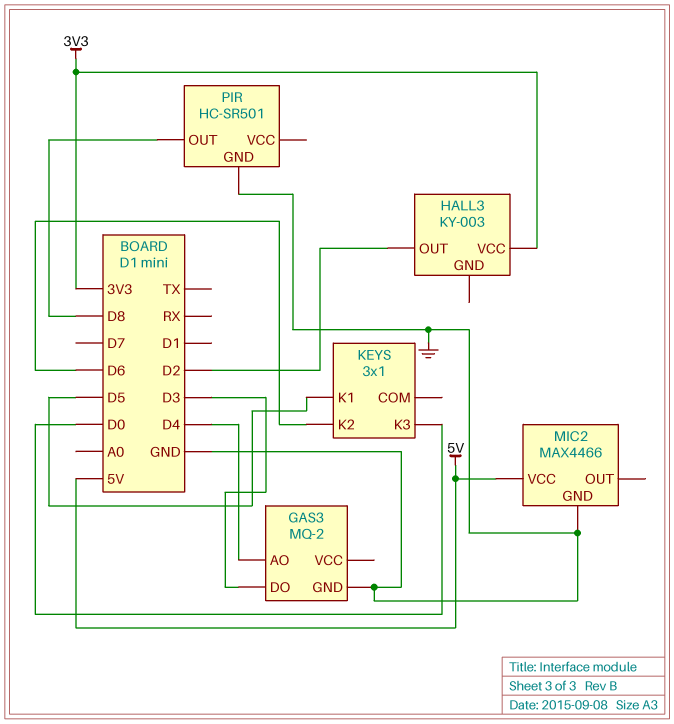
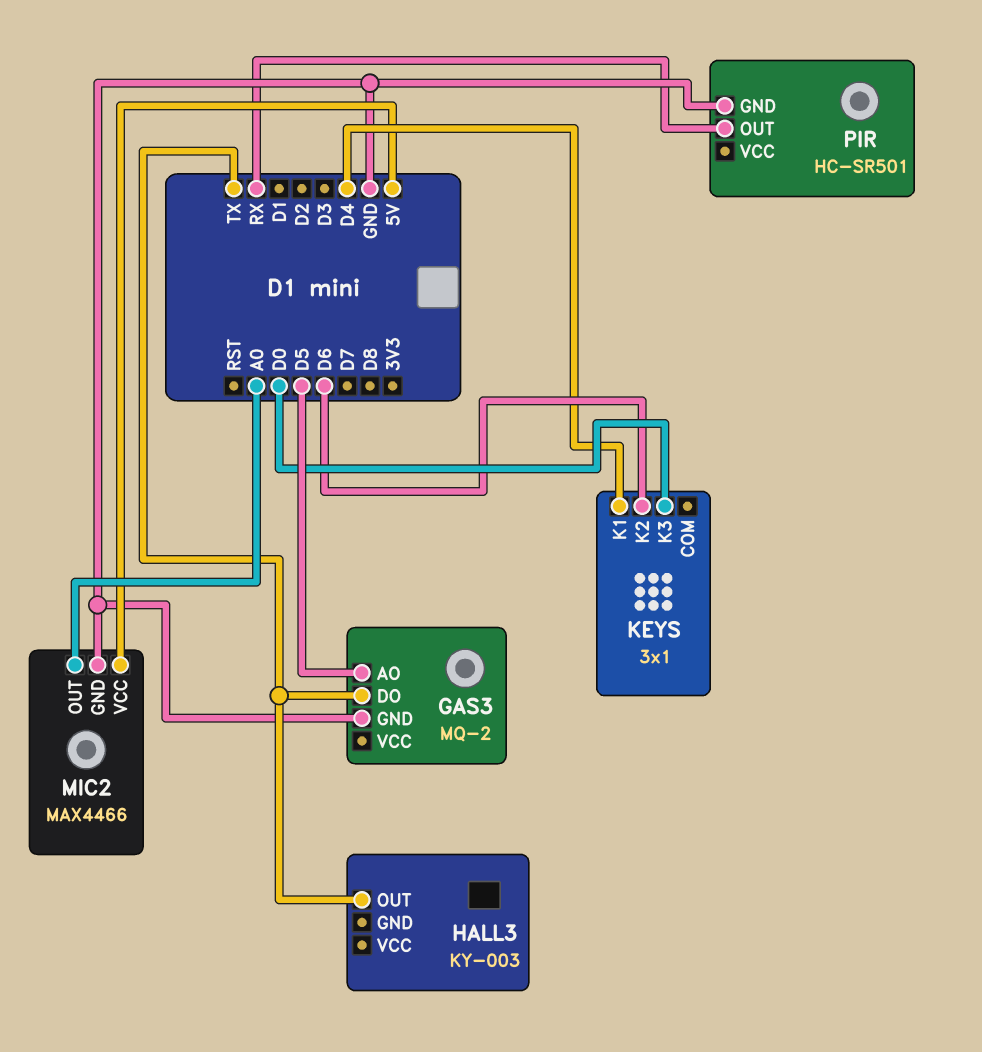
GAS3 pin AO: D4 -> D5
GAS3 pin DO: D3 -> TX
HALL3 pin OUT: D2 -> TX
HALL3 pin VCC: 3V3 -> none
KEYS pin K1: D5 -> D4
MIC2 pin OUT: none -> A0
PIR pin OUT: D8 -> RX

